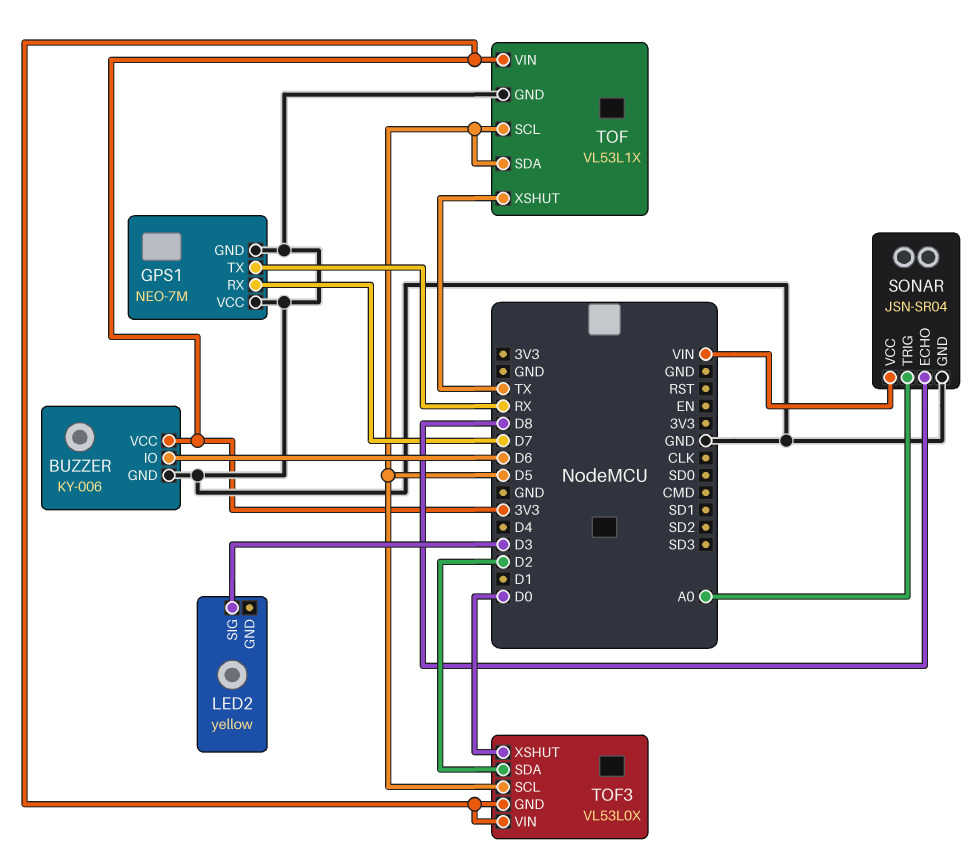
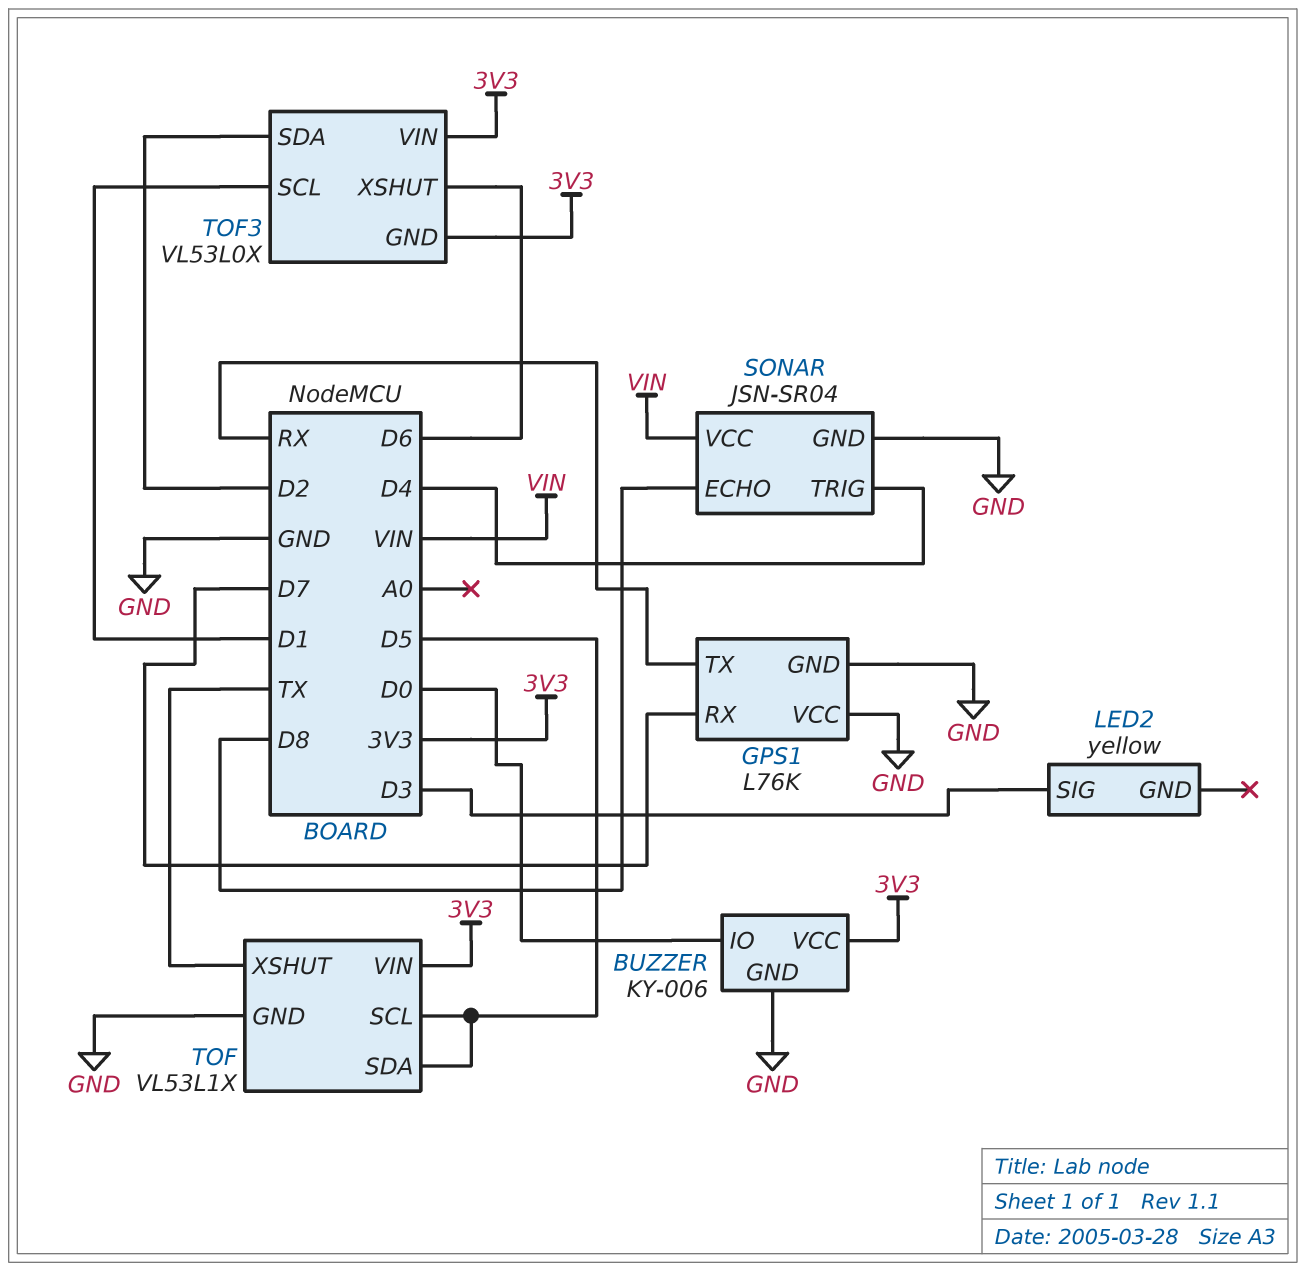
BUZZER pin IO: D6 -> D0
GPS1: NEO-7M -> L76K
SONAR pin TRIG: A0 -> D4
TOF3 pin SCL: D5 -> D1
TOF3 pin XSHUT: D0 -> D6

